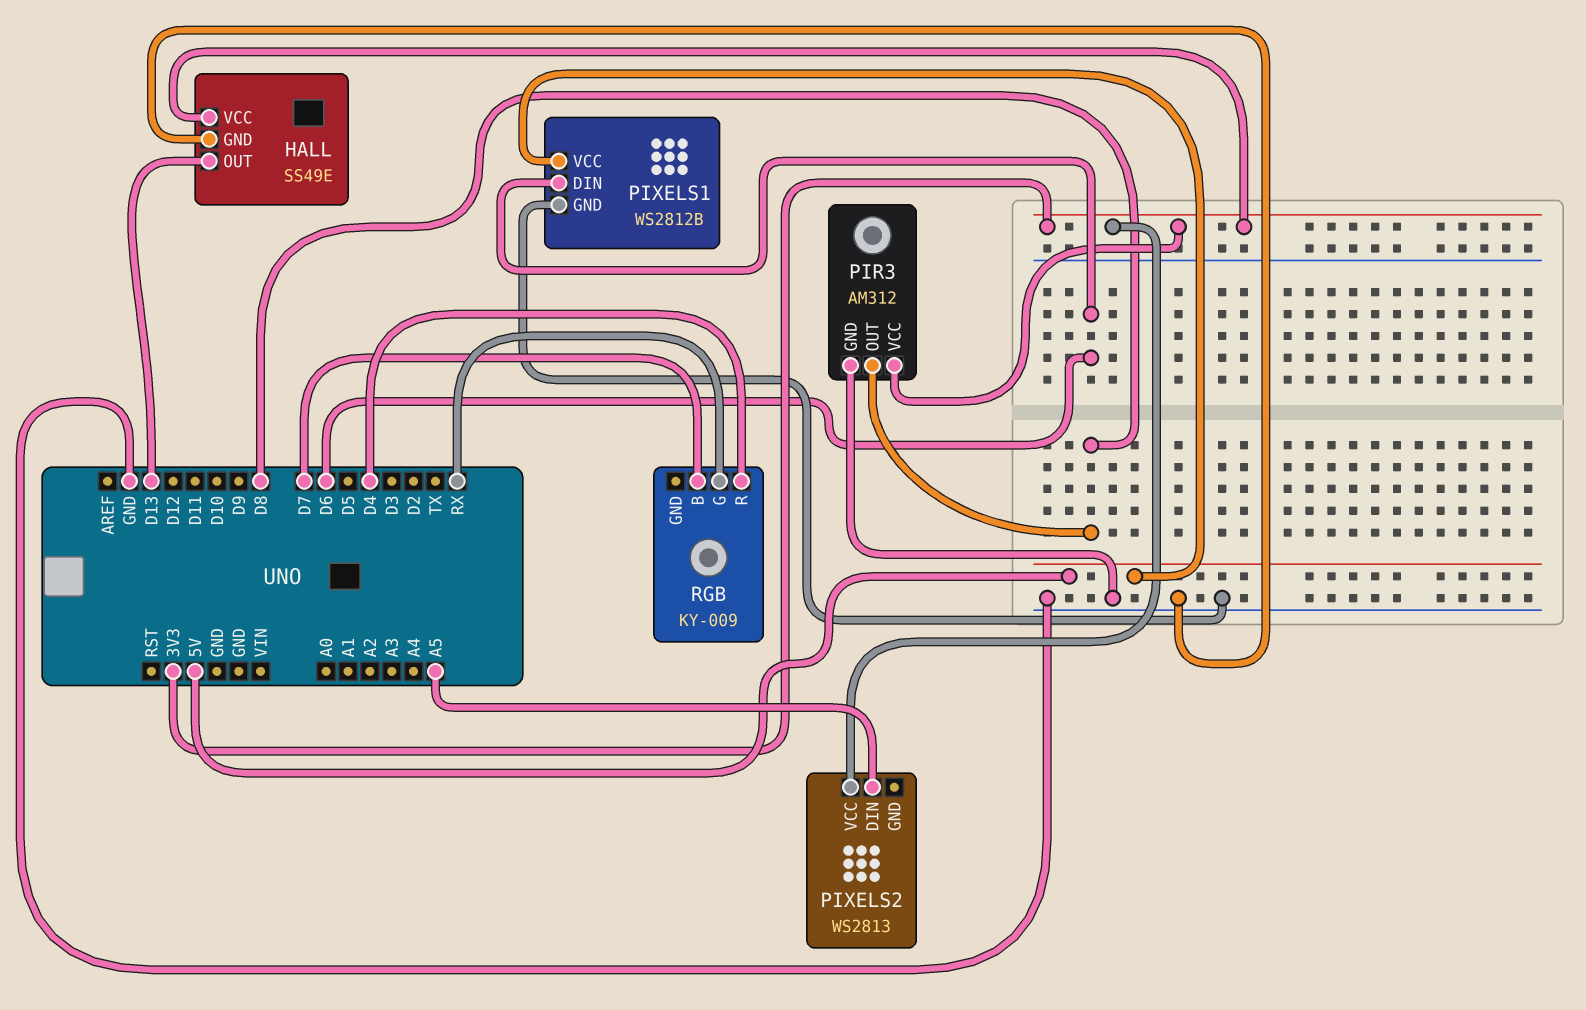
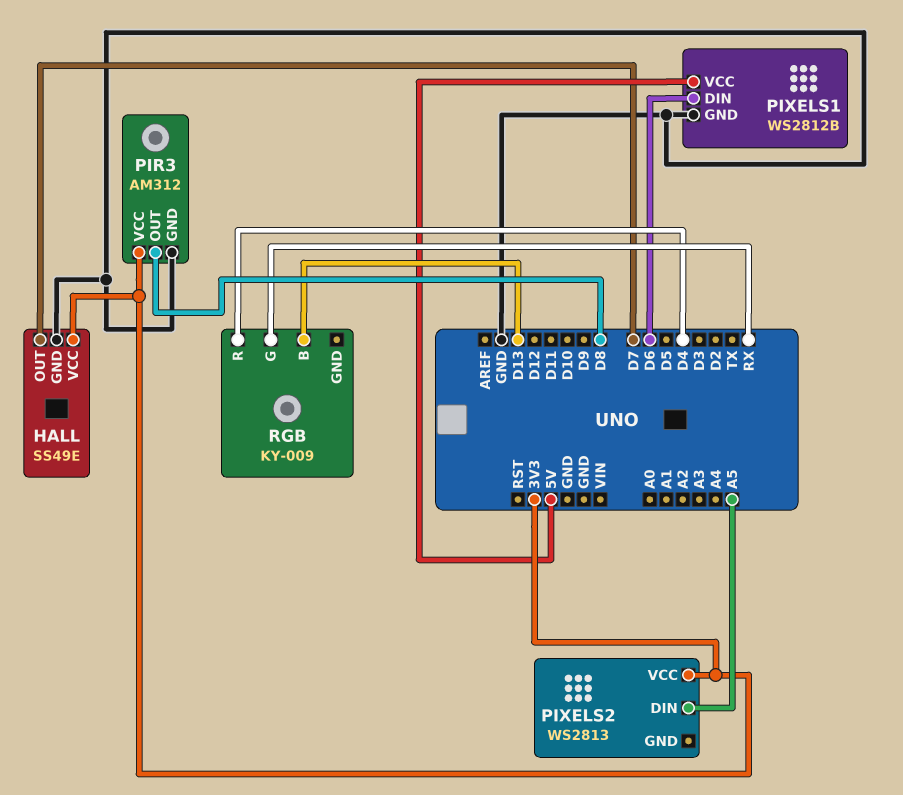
HALL pin OUT: D13 -> D7
RGB pin B: D7 -> D13

